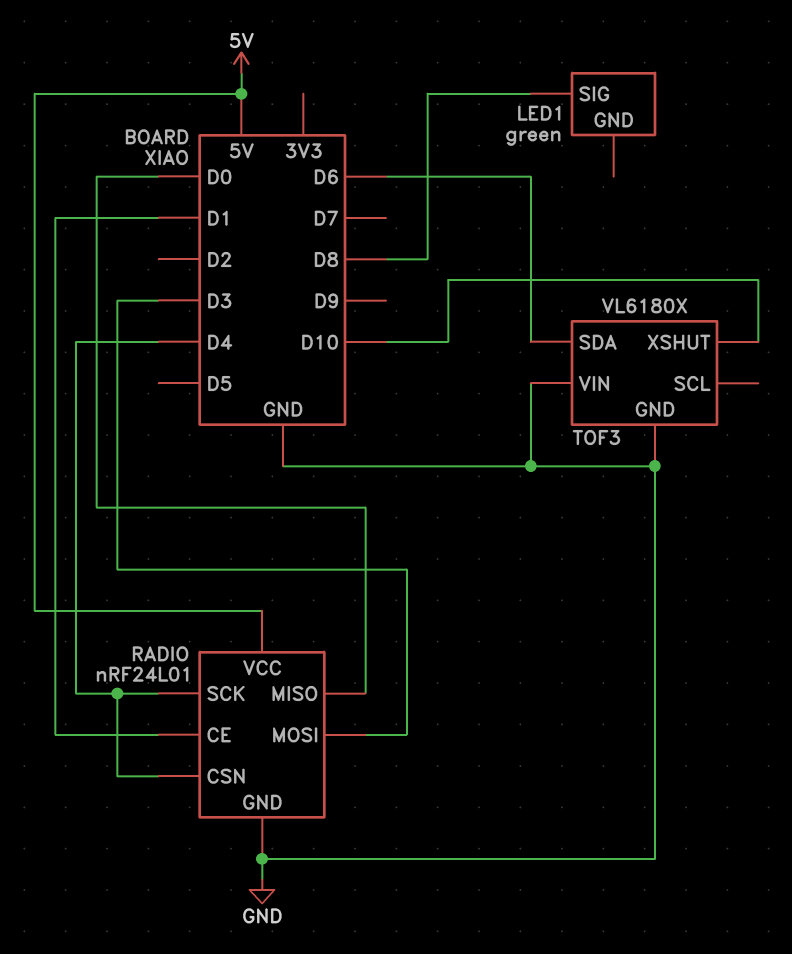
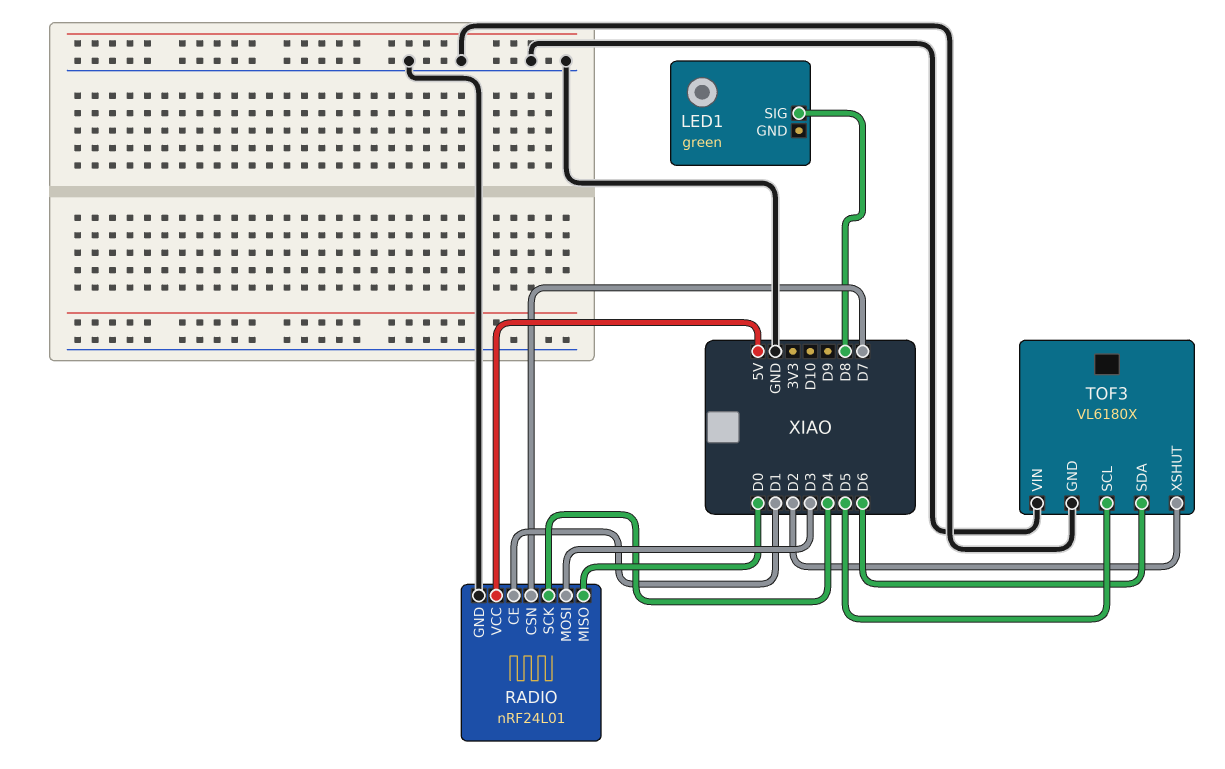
RADIO pin CSN: D4 -> D7
TOF3 pin SCL: none -> D5
TOF3 pin XSHUT: D10 -> D2

